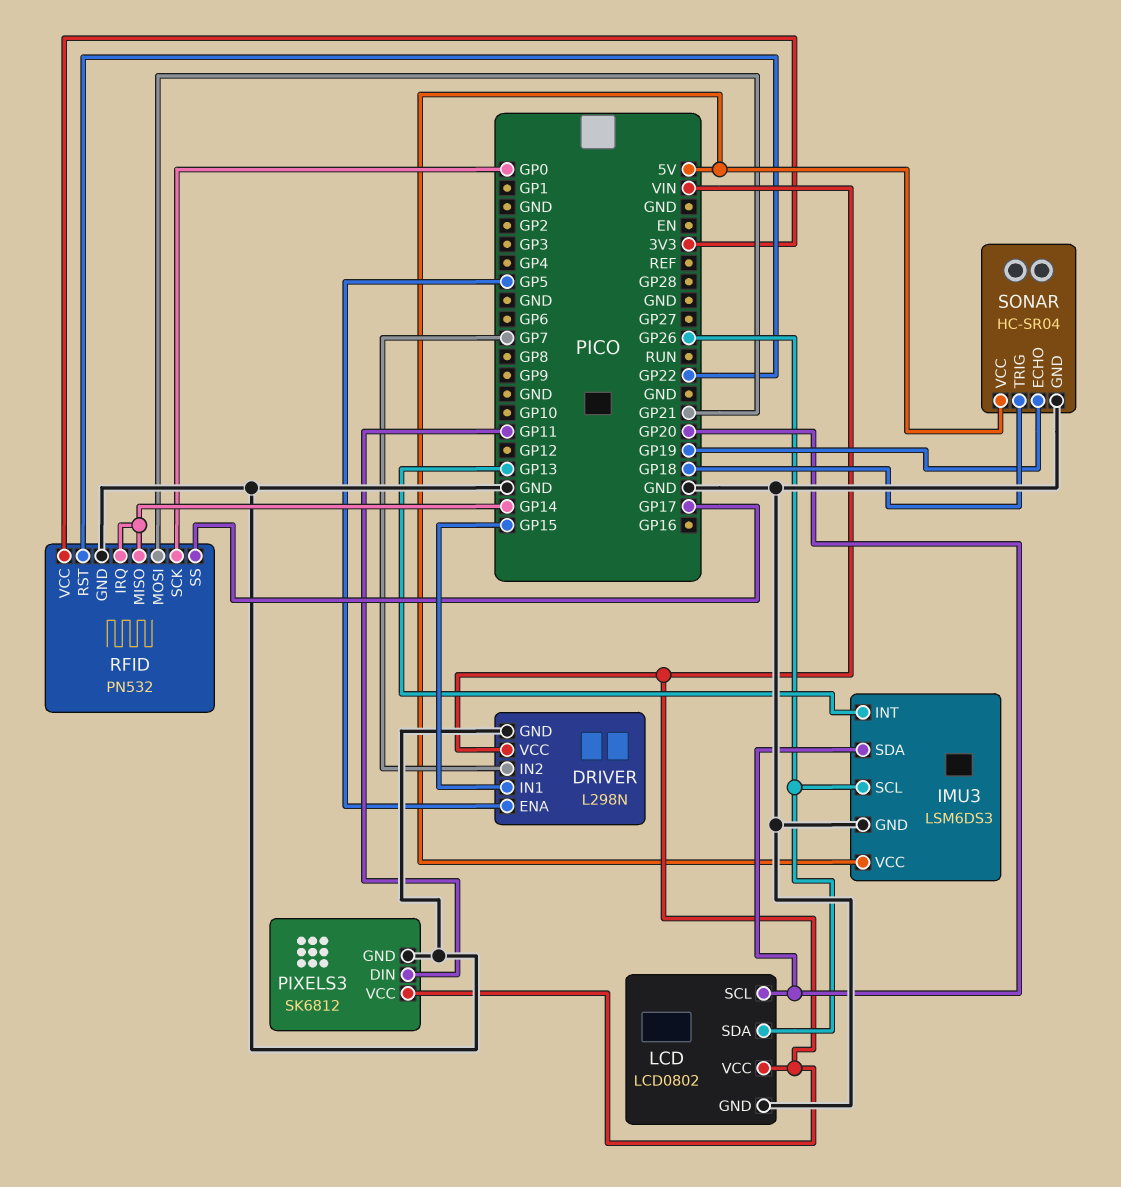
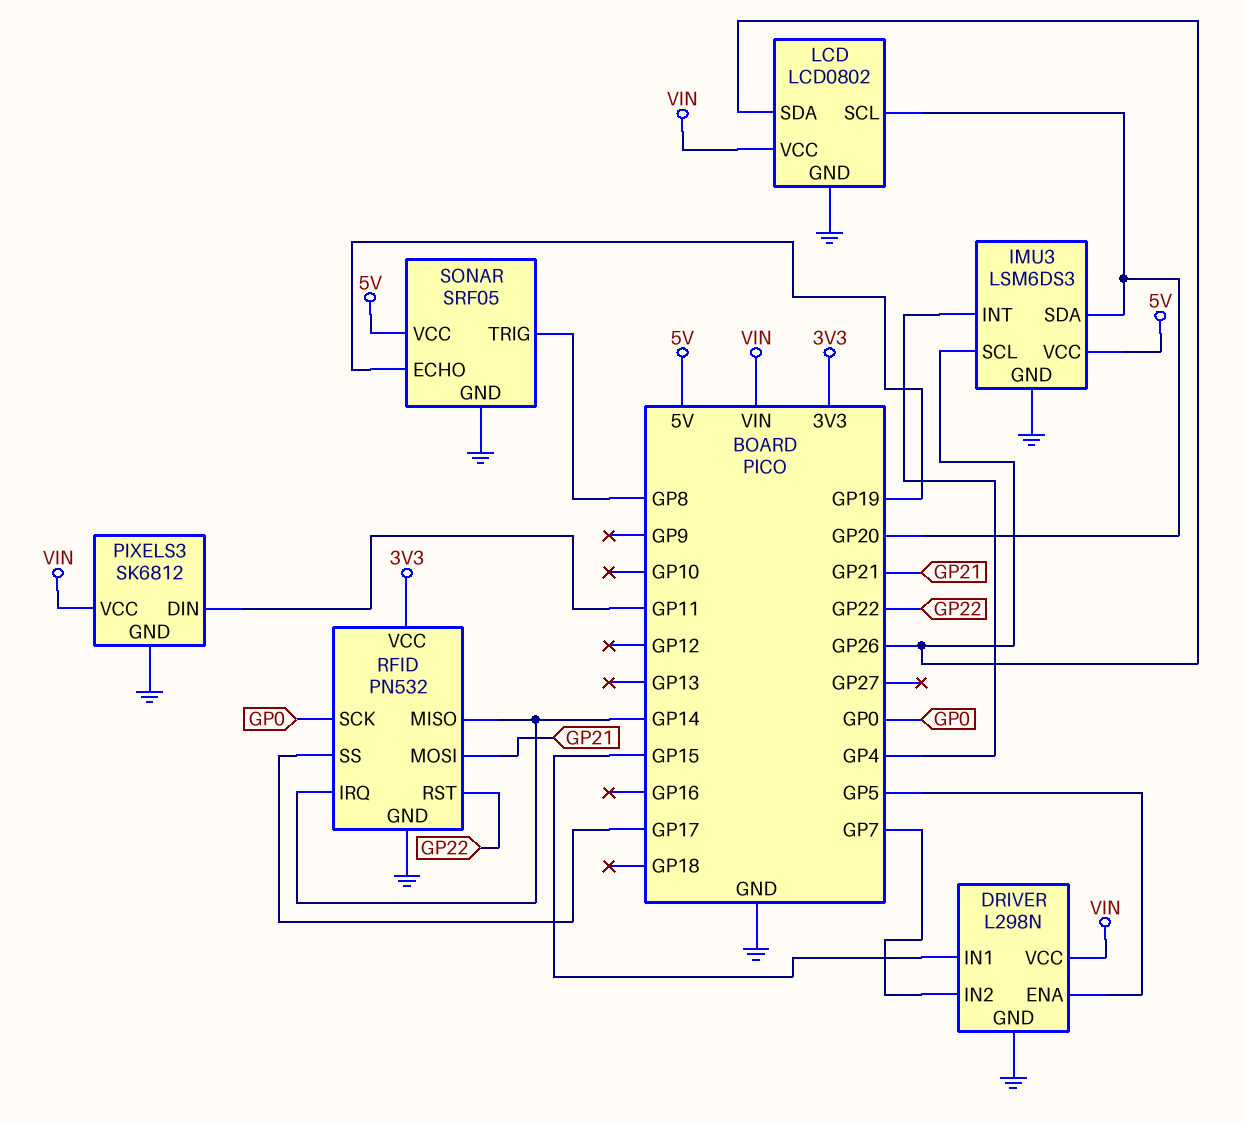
IMU3 pin INT: GP13 -> GP4
SONAR: HC-SR04 -> SRF05
SONAR pin TRIG: GP18 -> GP8

